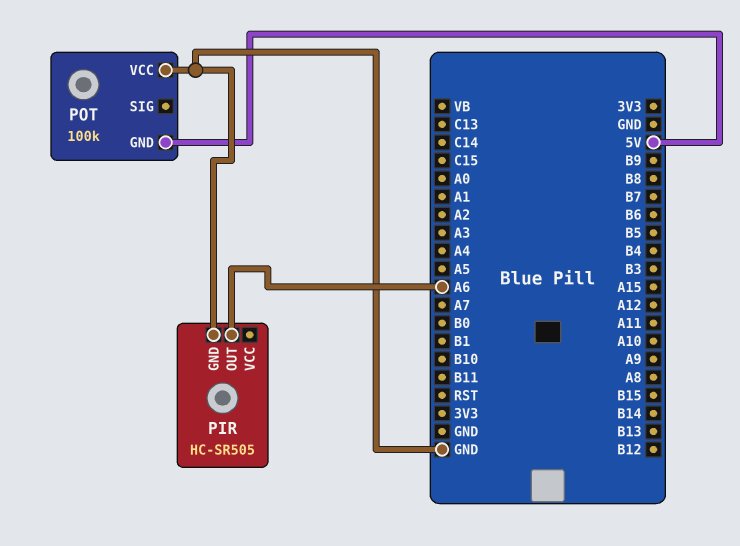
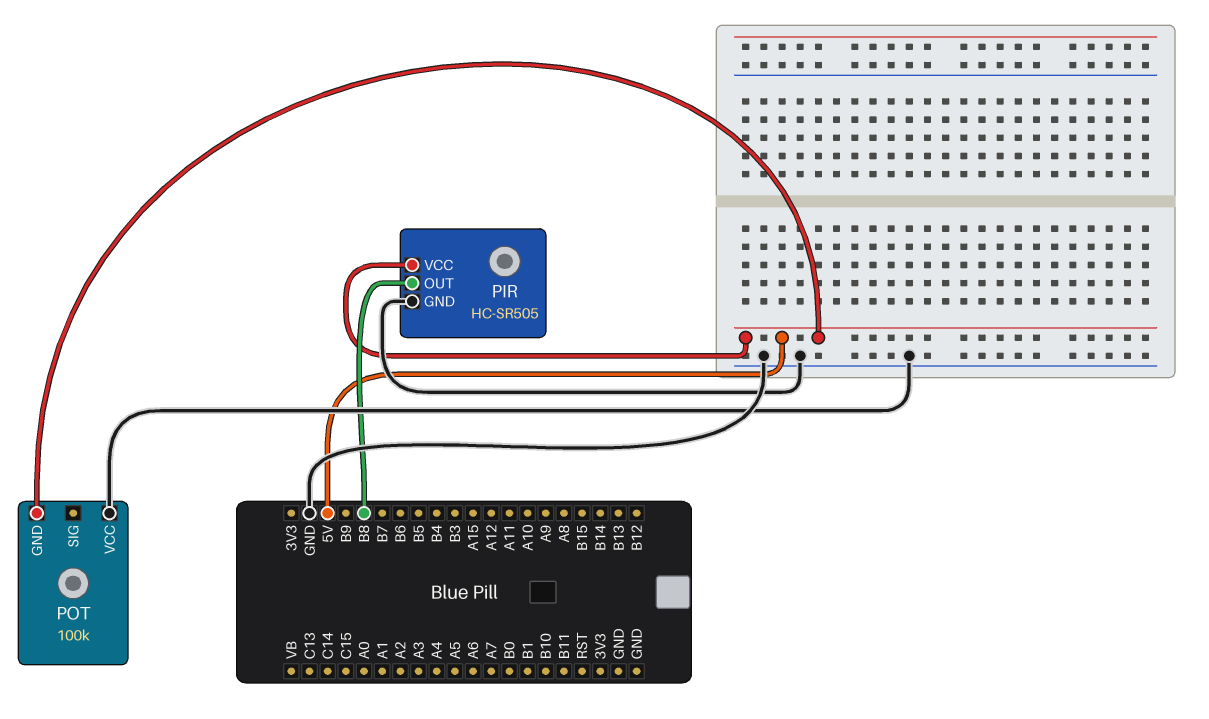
PIR pin OUT: A6 -> B8
PIR pin VCC: none -> 5V

